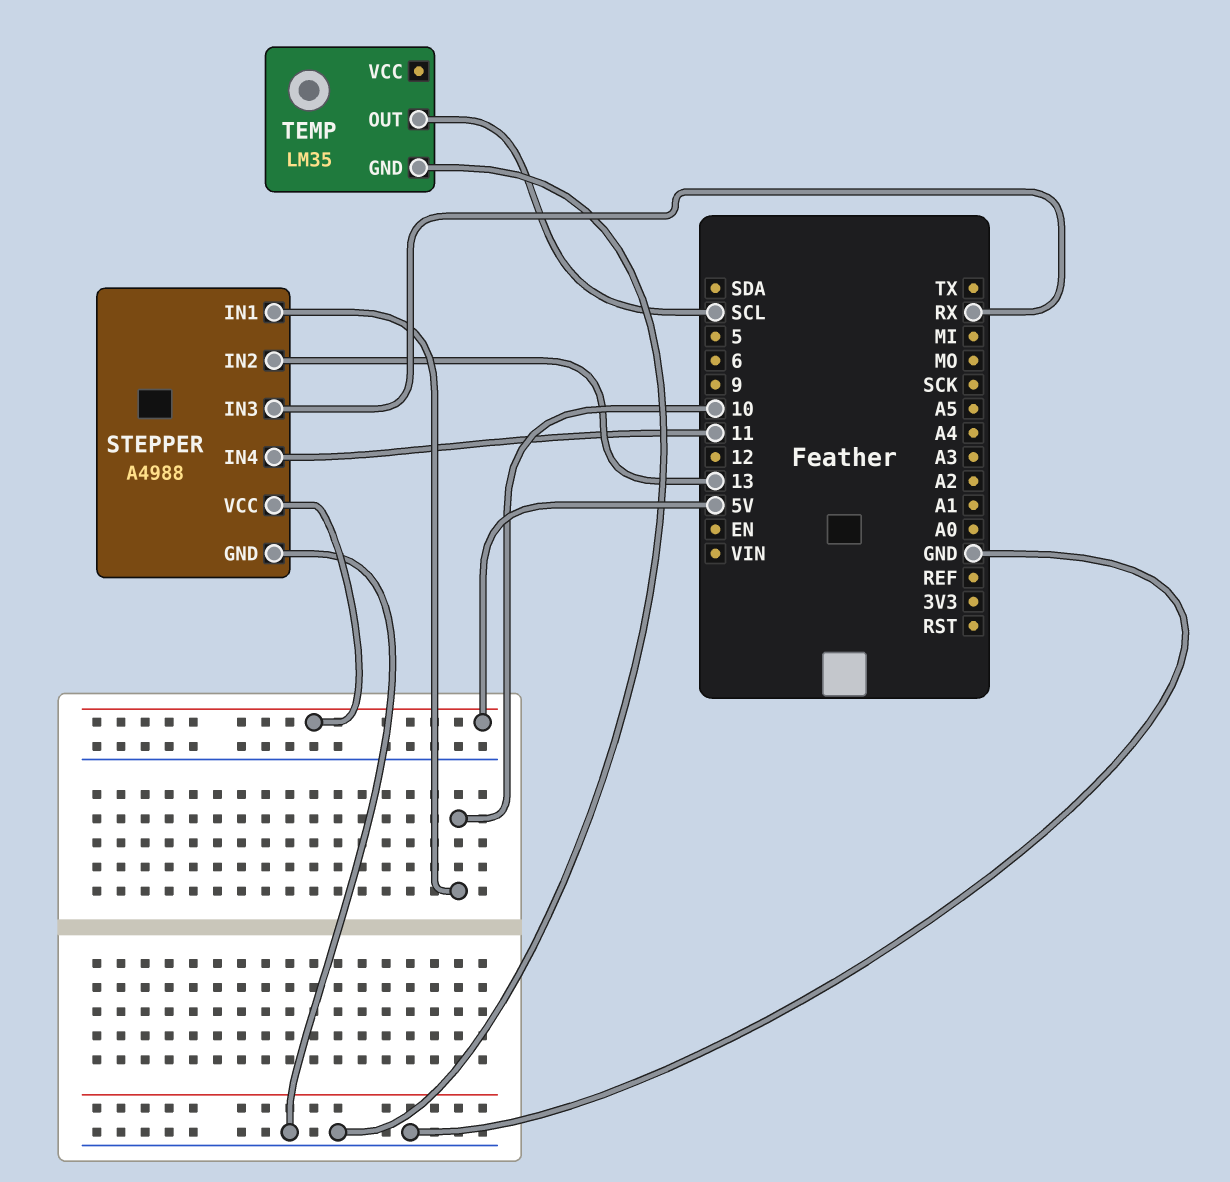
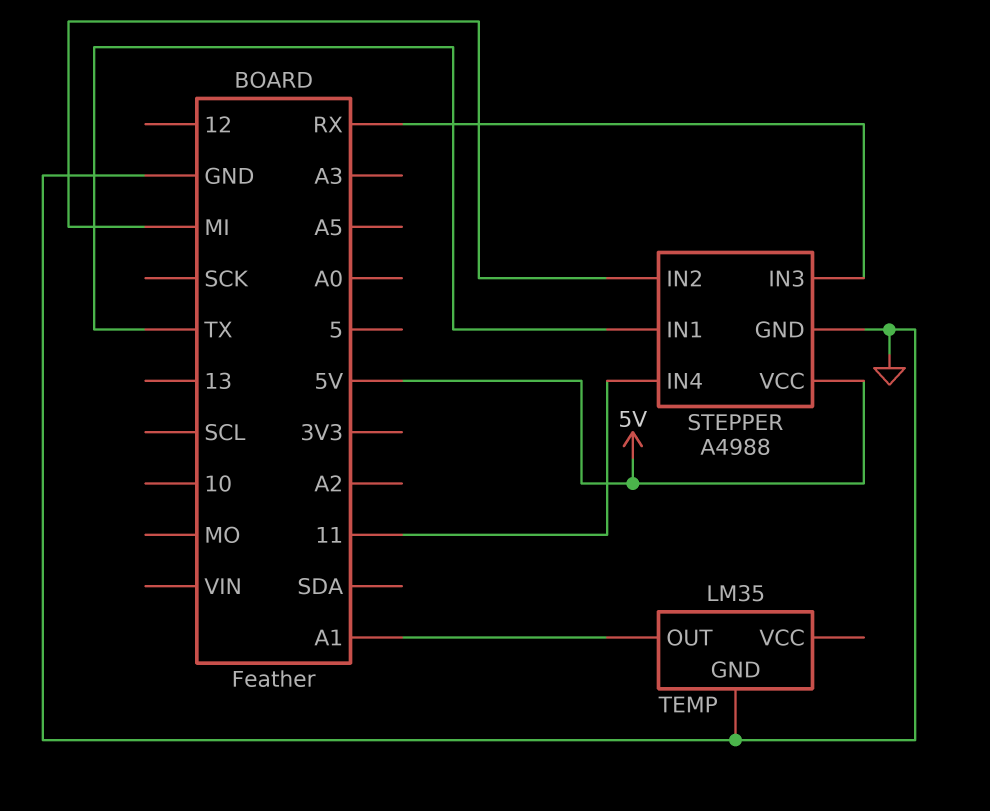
STEPPER pin IN1: 10 -> TX
STEPPER pin IN2: 13 -> MI
TEMP pin OUT: SCL -> A1

